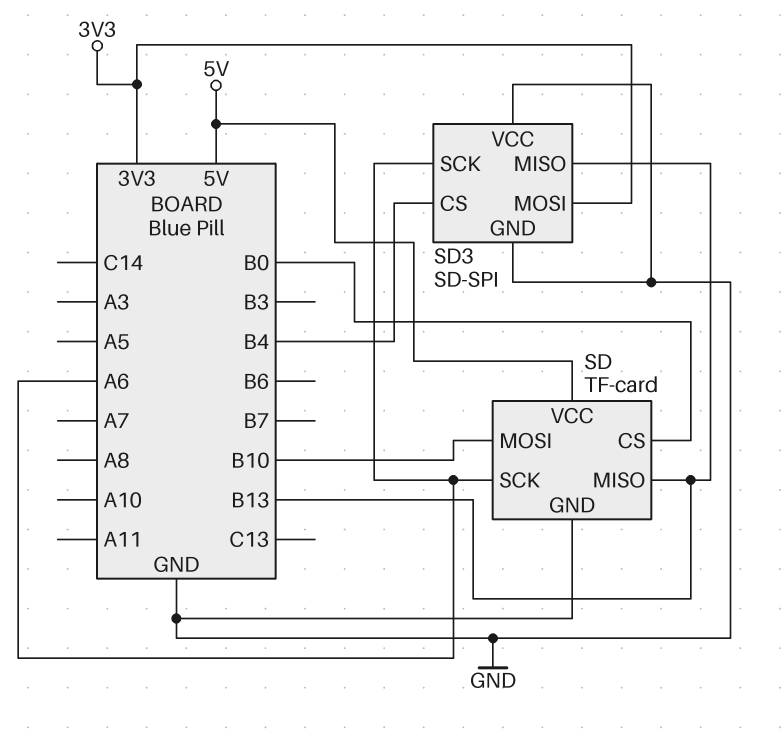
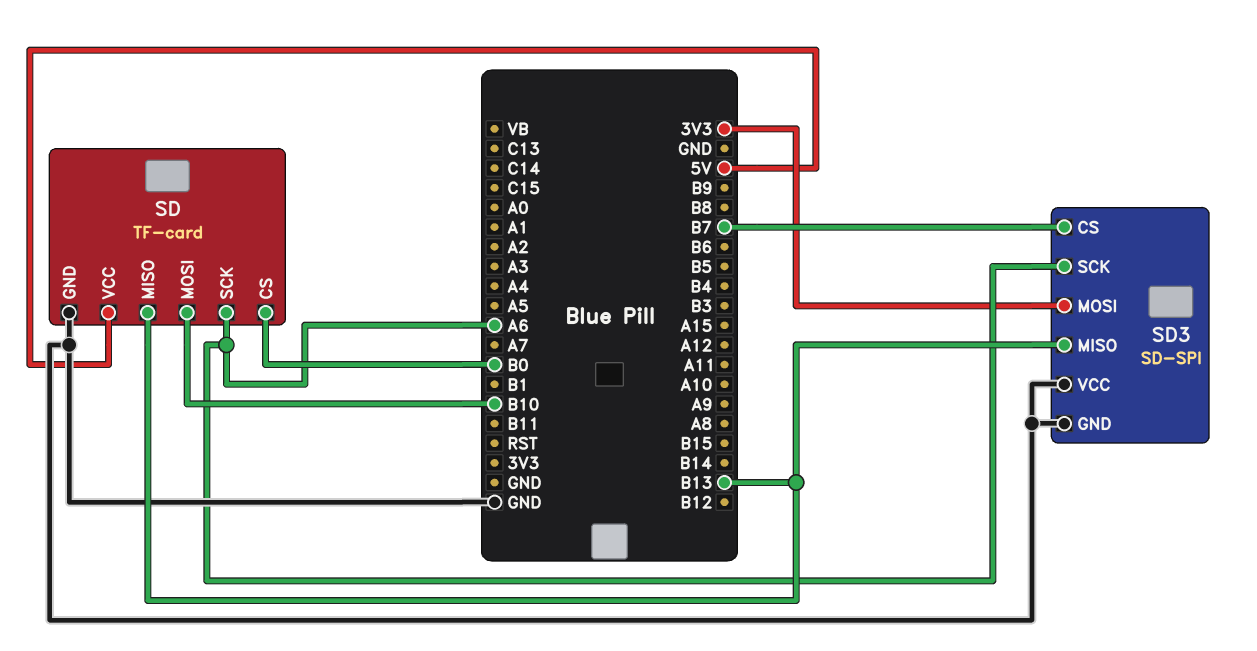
SD3 pin CS: B4 -> B7

